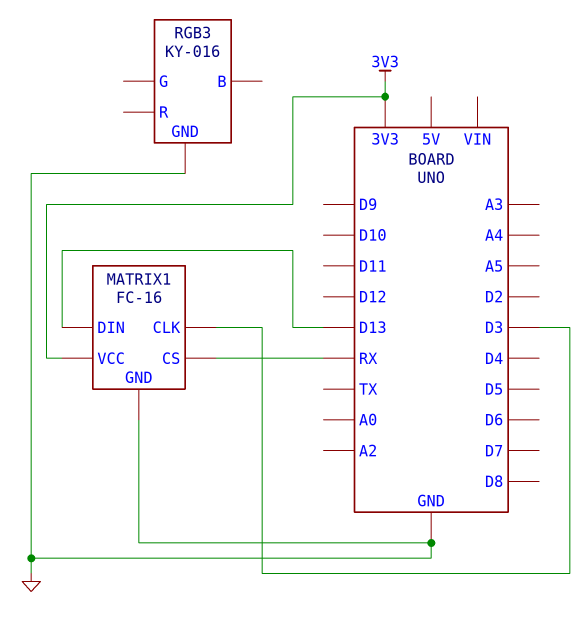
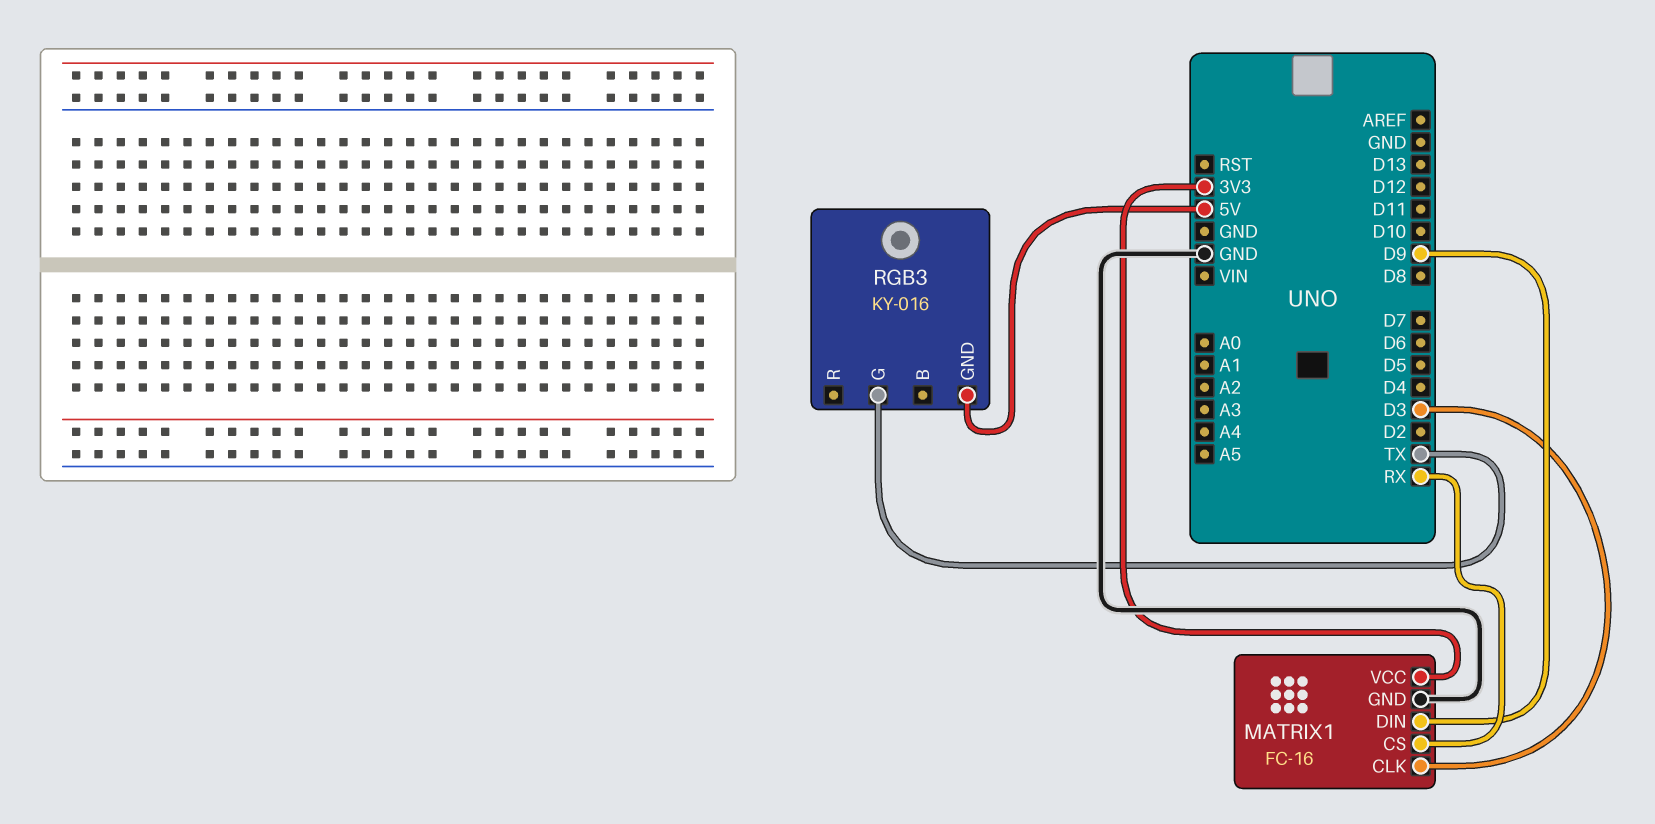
MATRIX1 pin DIN: D13 -> D9
RGB3 pin G: none -> TX
RGB3 pin GND: GND -> 5V

